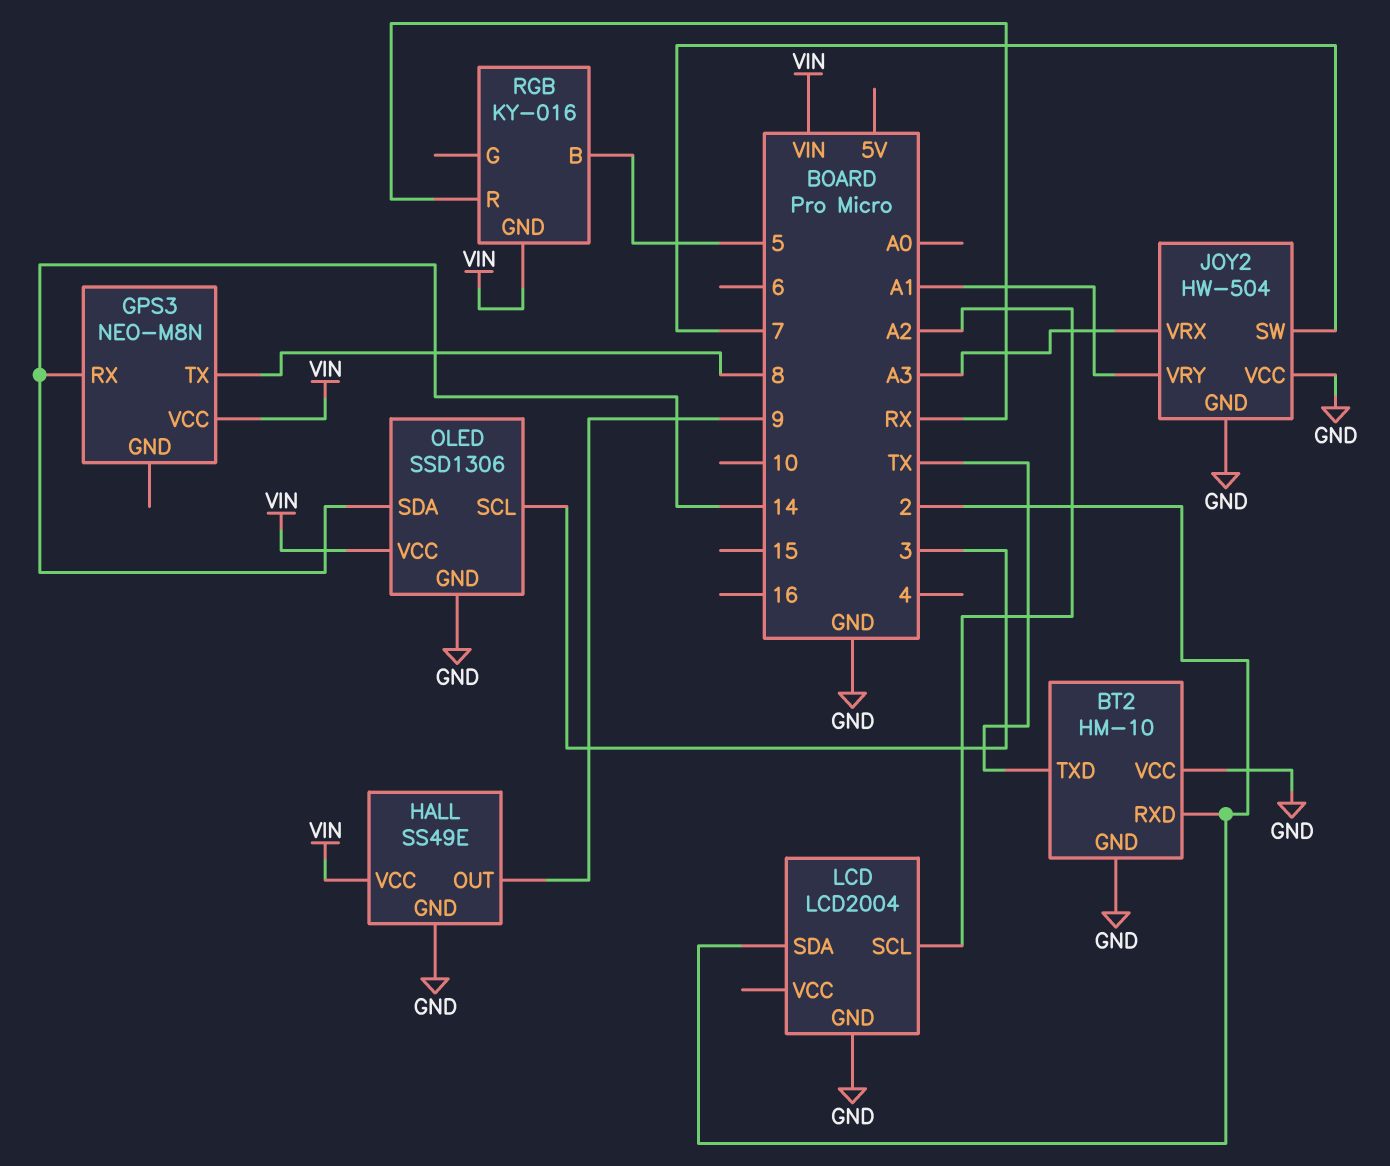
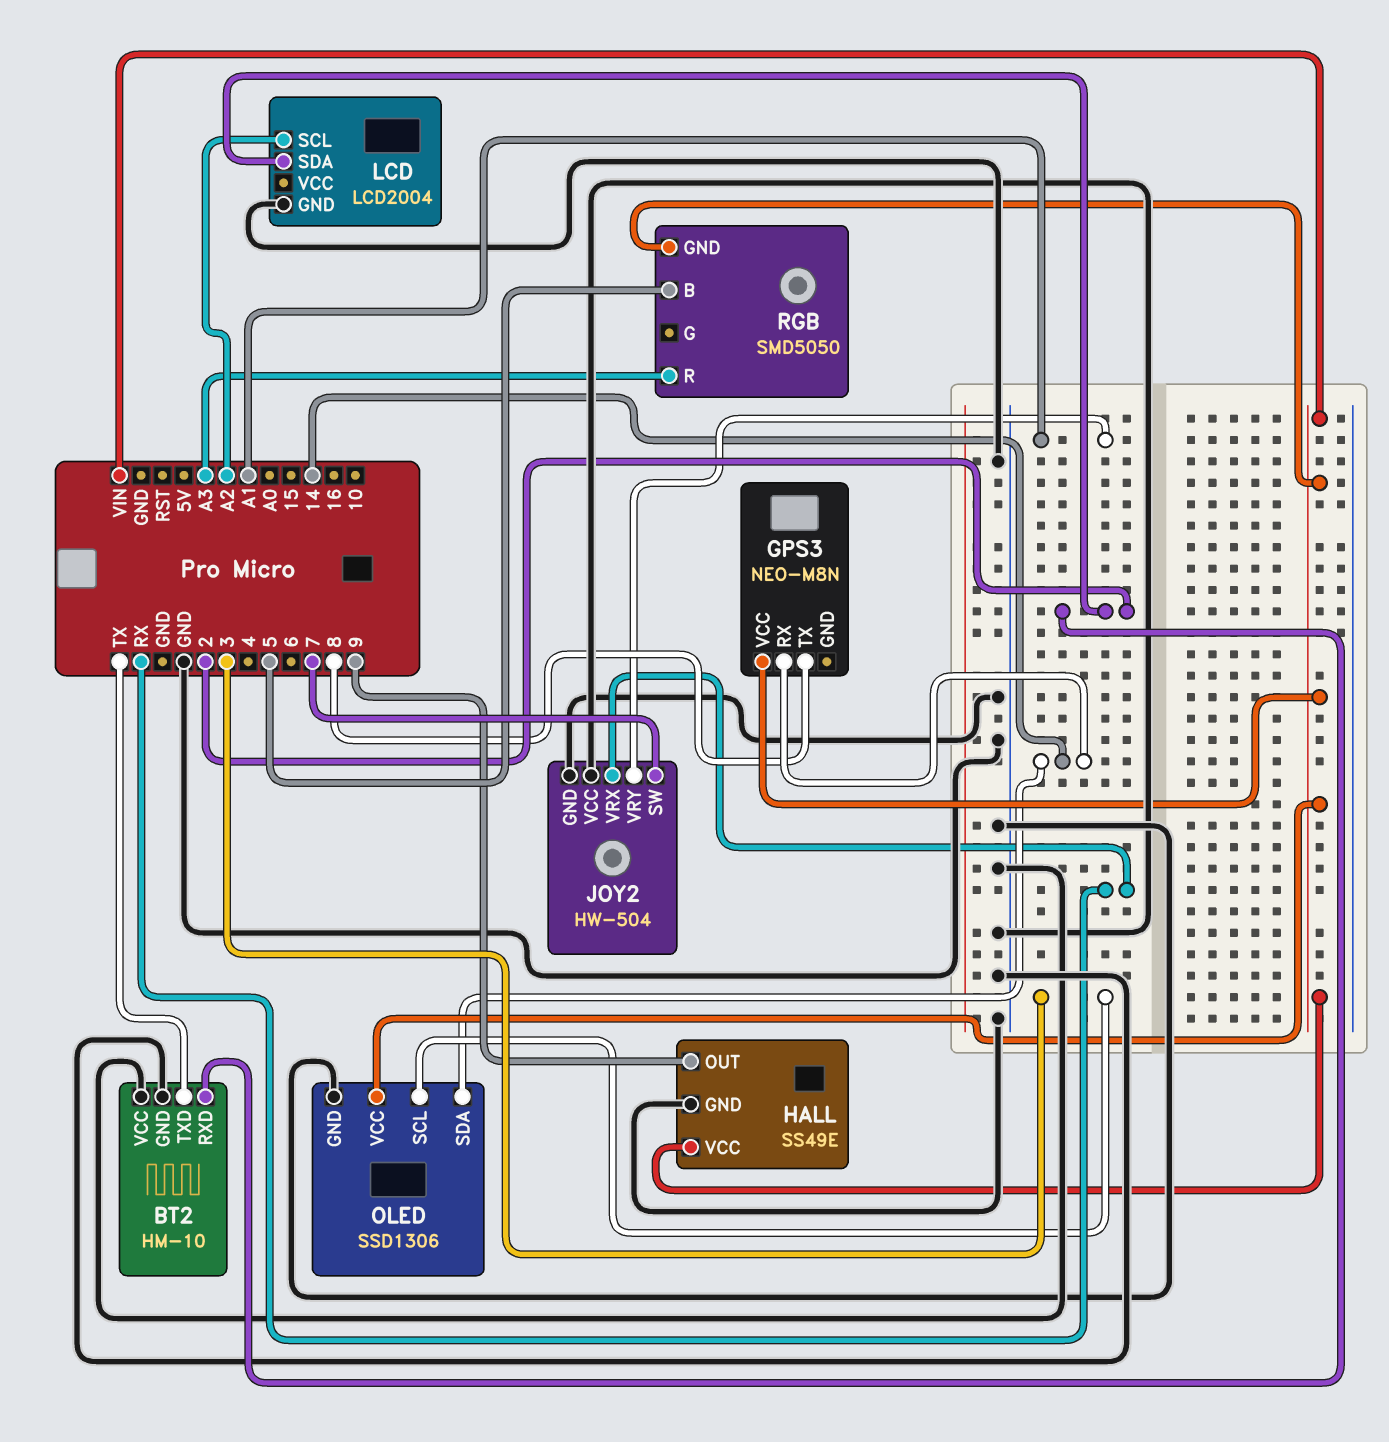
JOY2 pin VRX: A3 -> RX
RGB: KY-016 -> SMD5050
RGB pin R: RX -> A3

